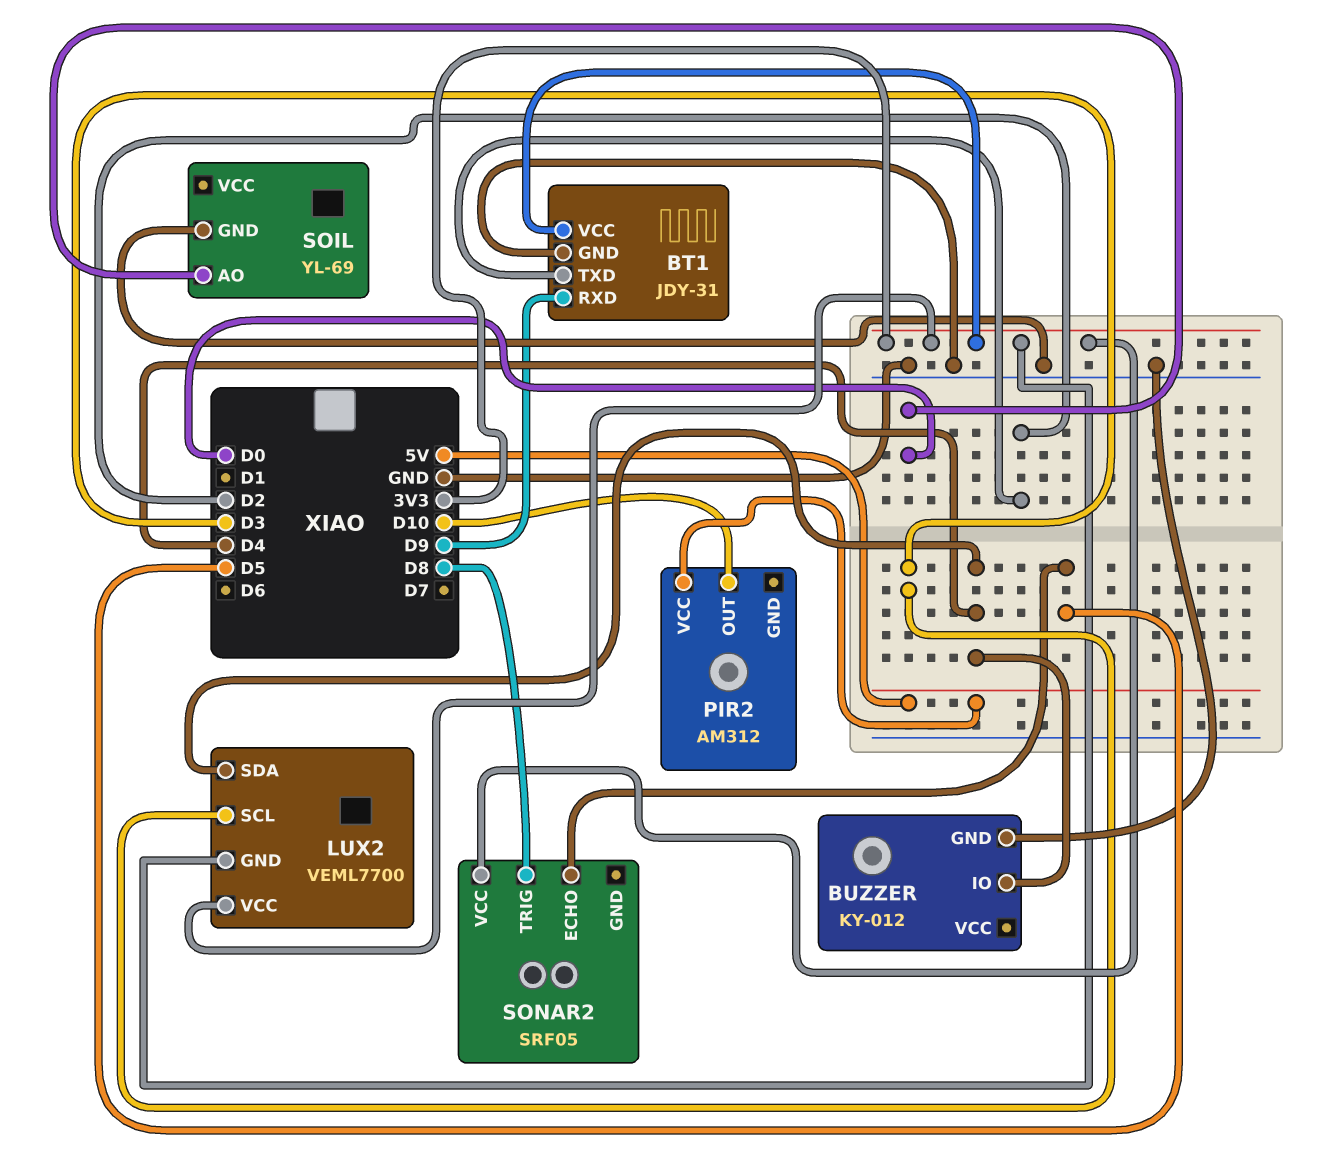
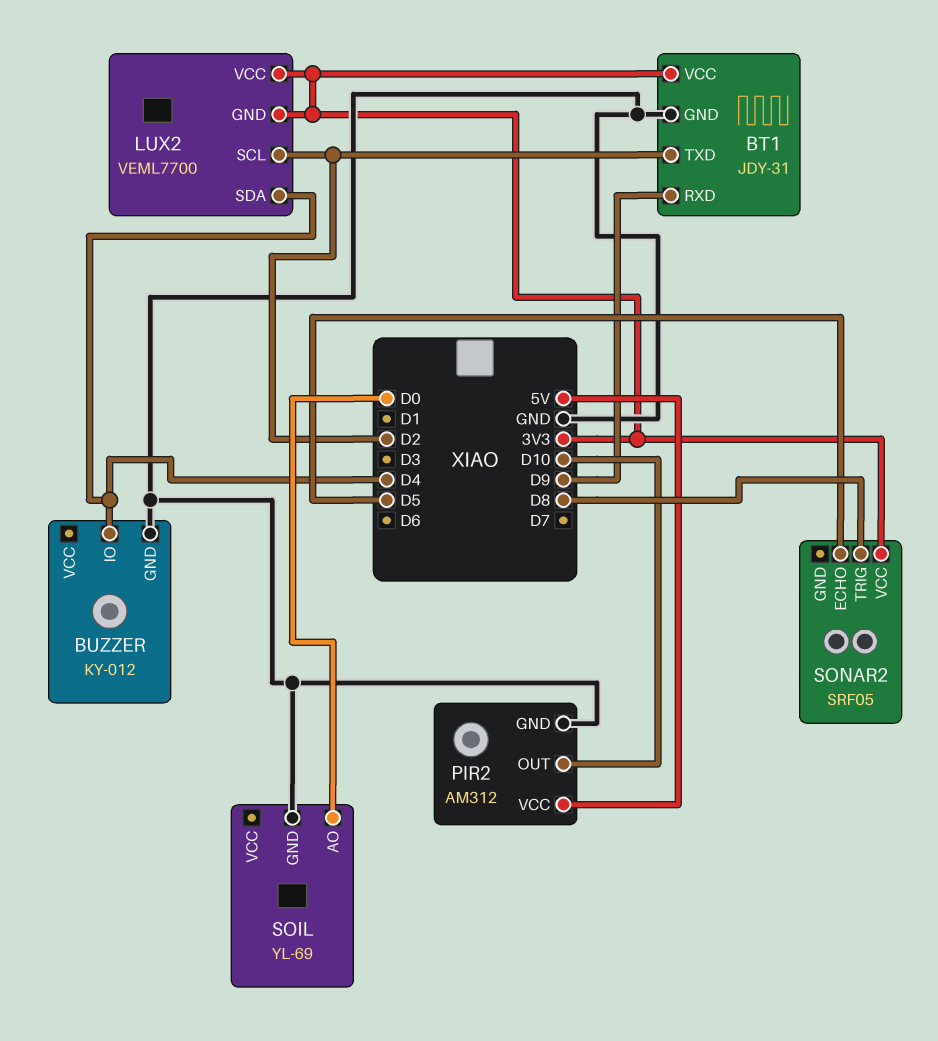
LUX2 pin SCL: D3 -> D2
PIR2 pin GND: none -> GND

